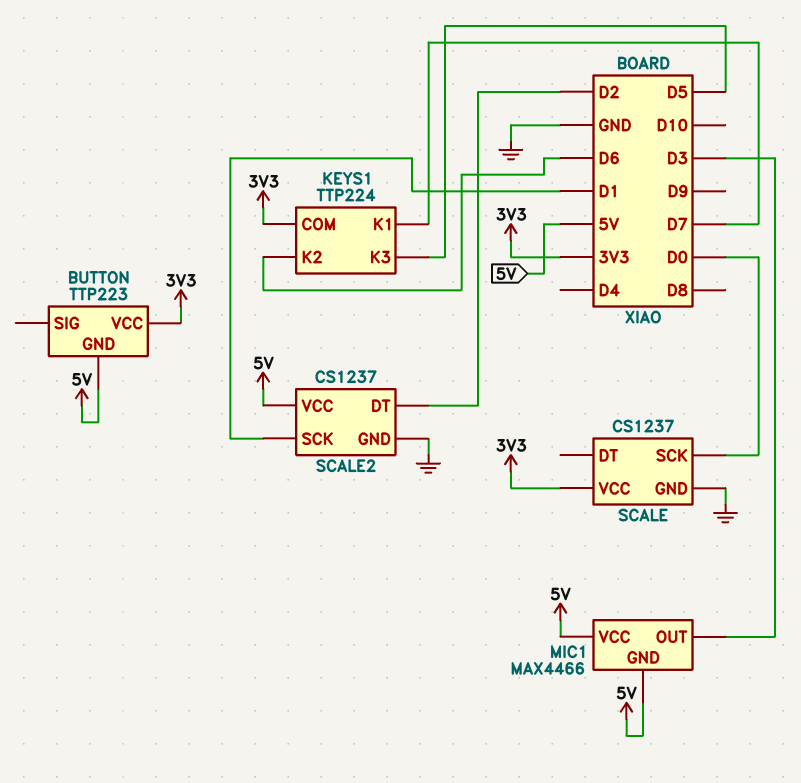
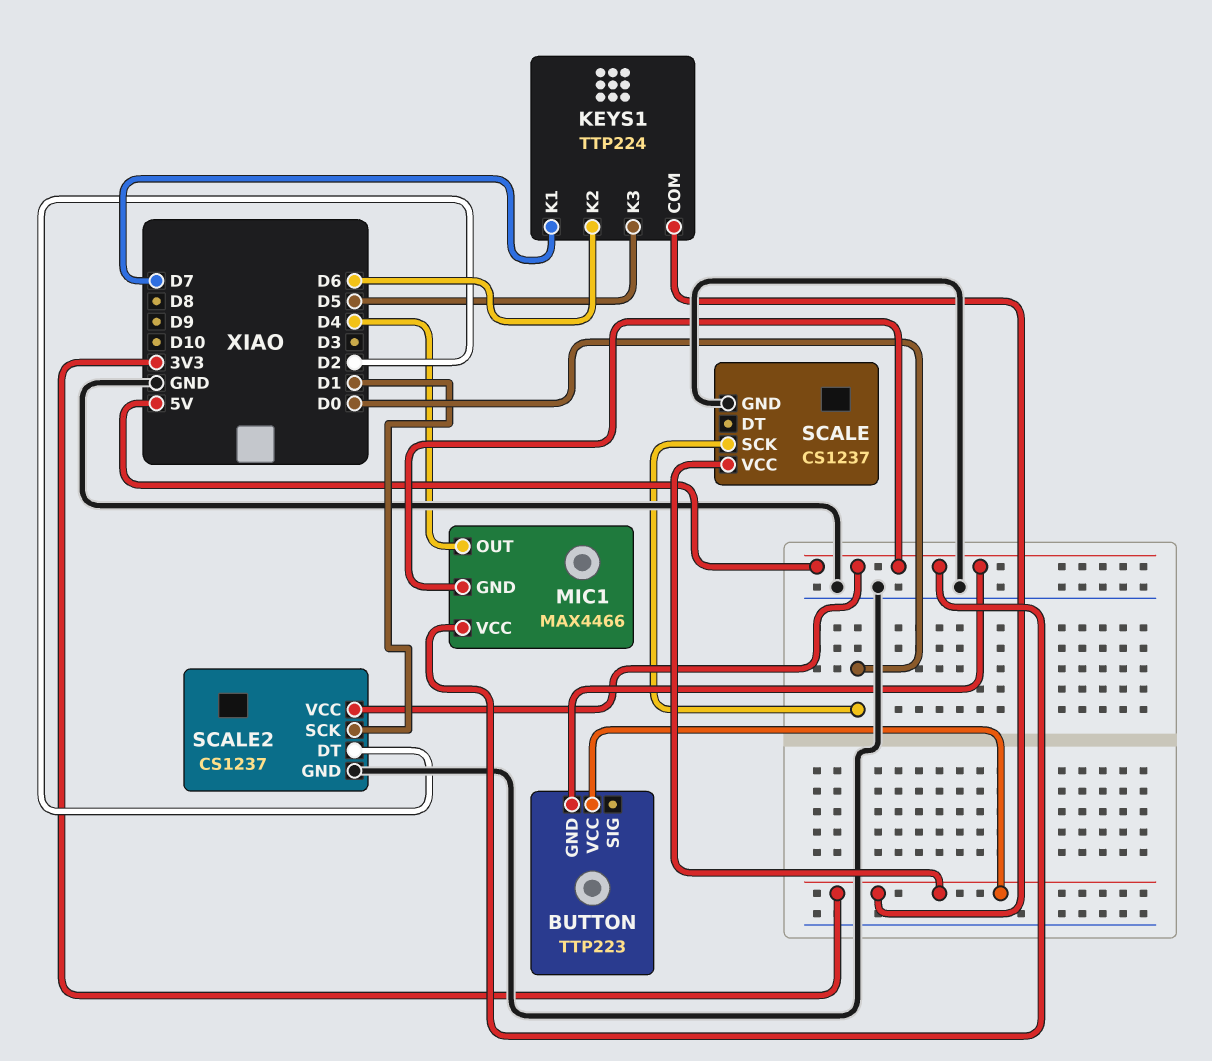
MIC1 pin OUT: D3 -> D4

